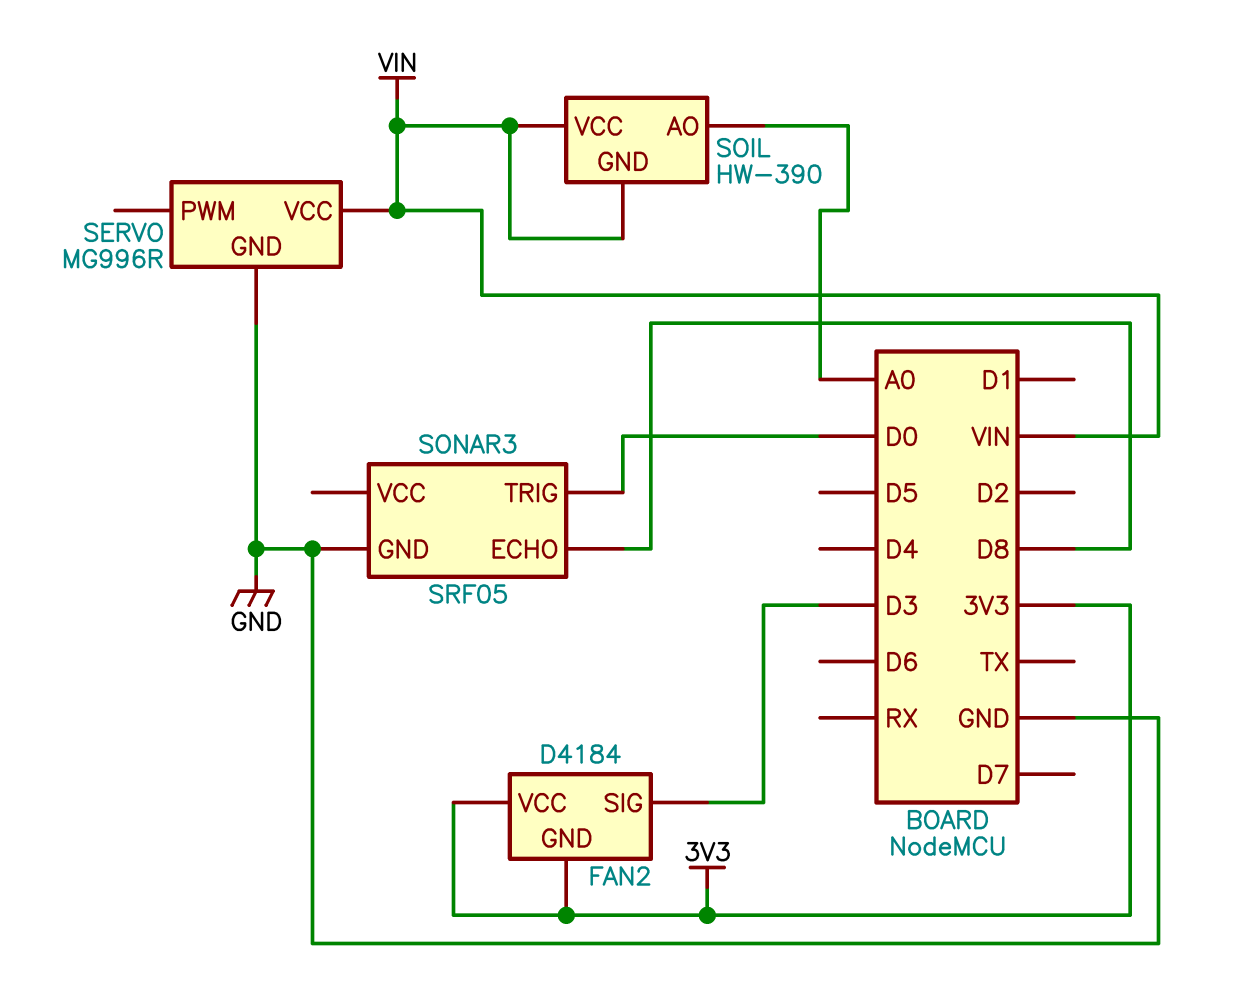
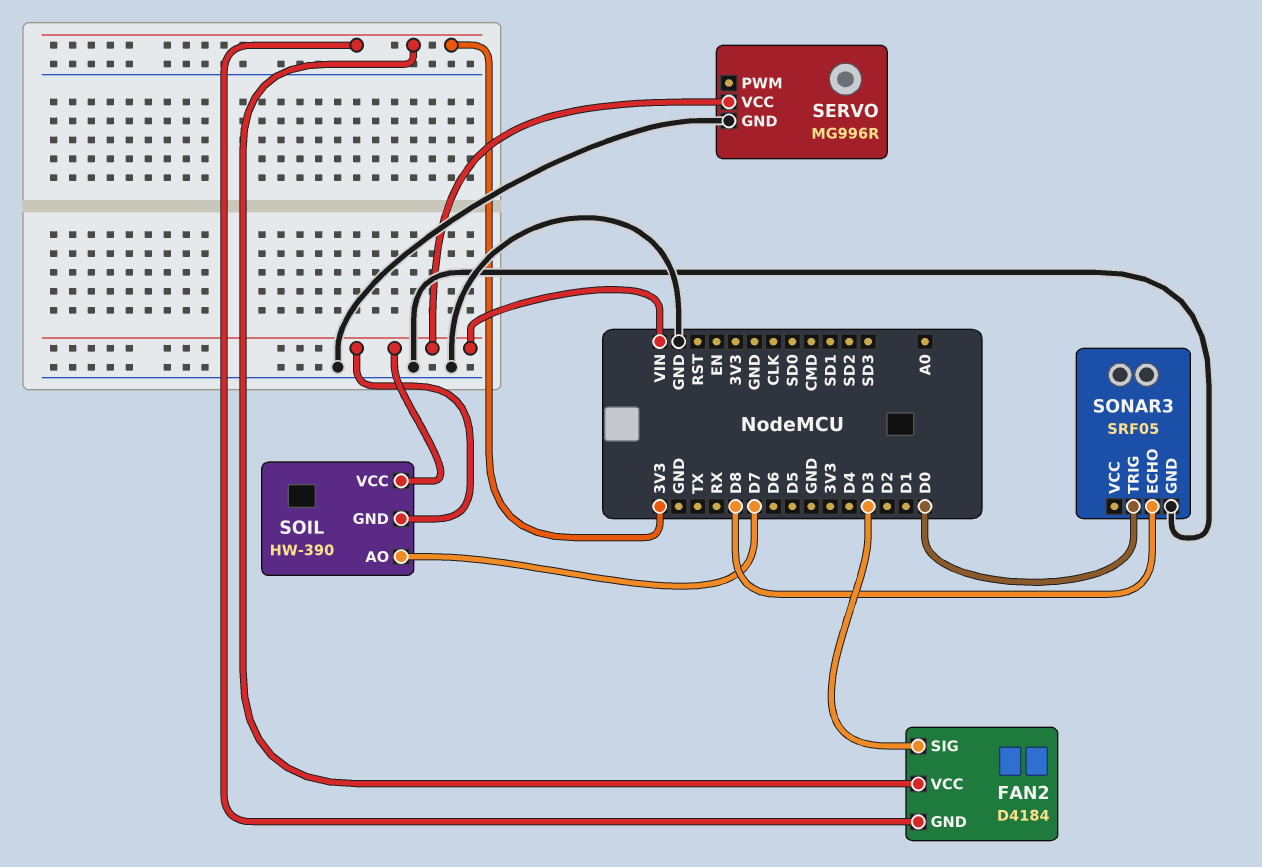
SOIL pin AO: A0 -> D7

